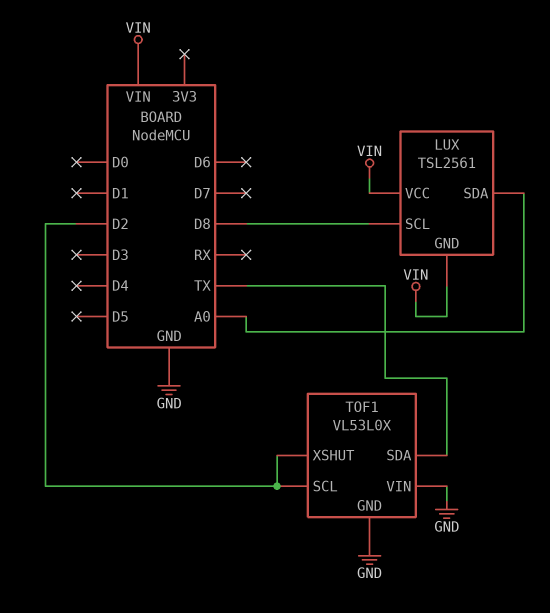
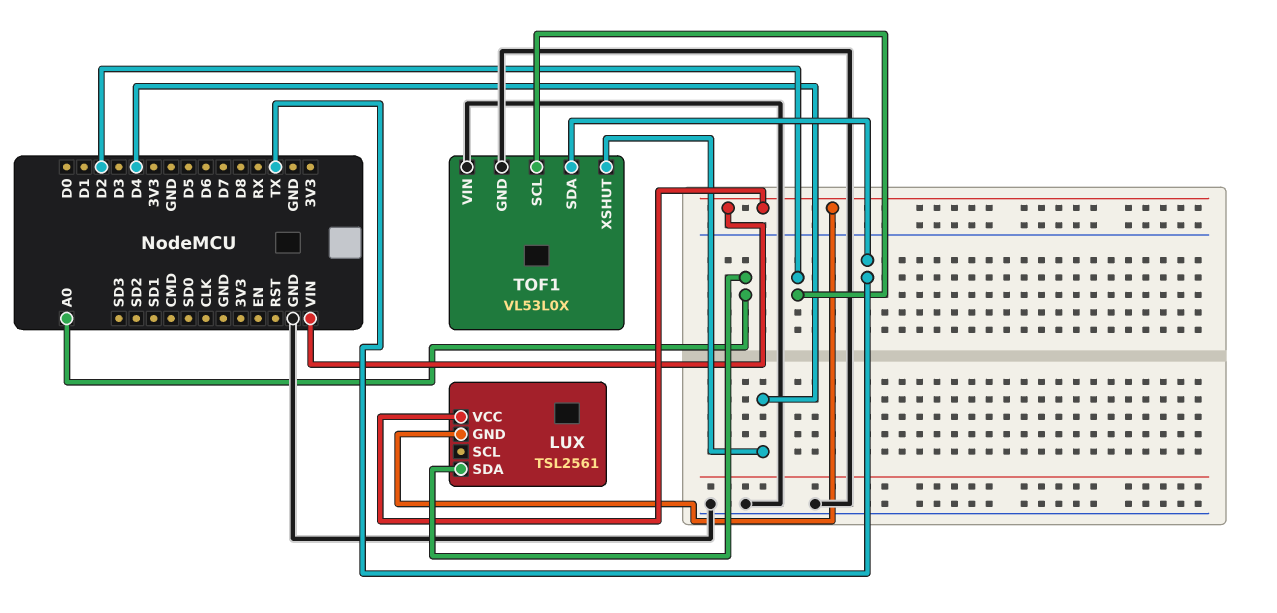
LUX pin SCL: D8 -> none
TOF1 pin XSHUT: D2 -> D4

